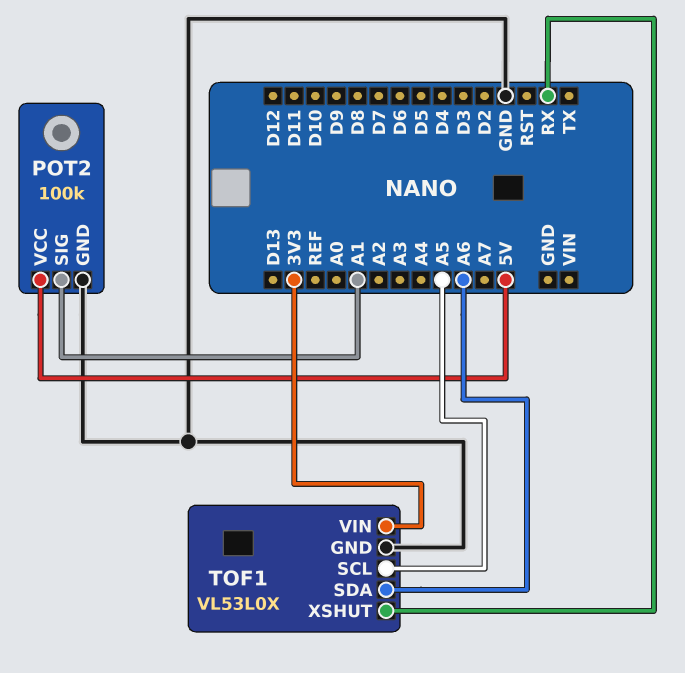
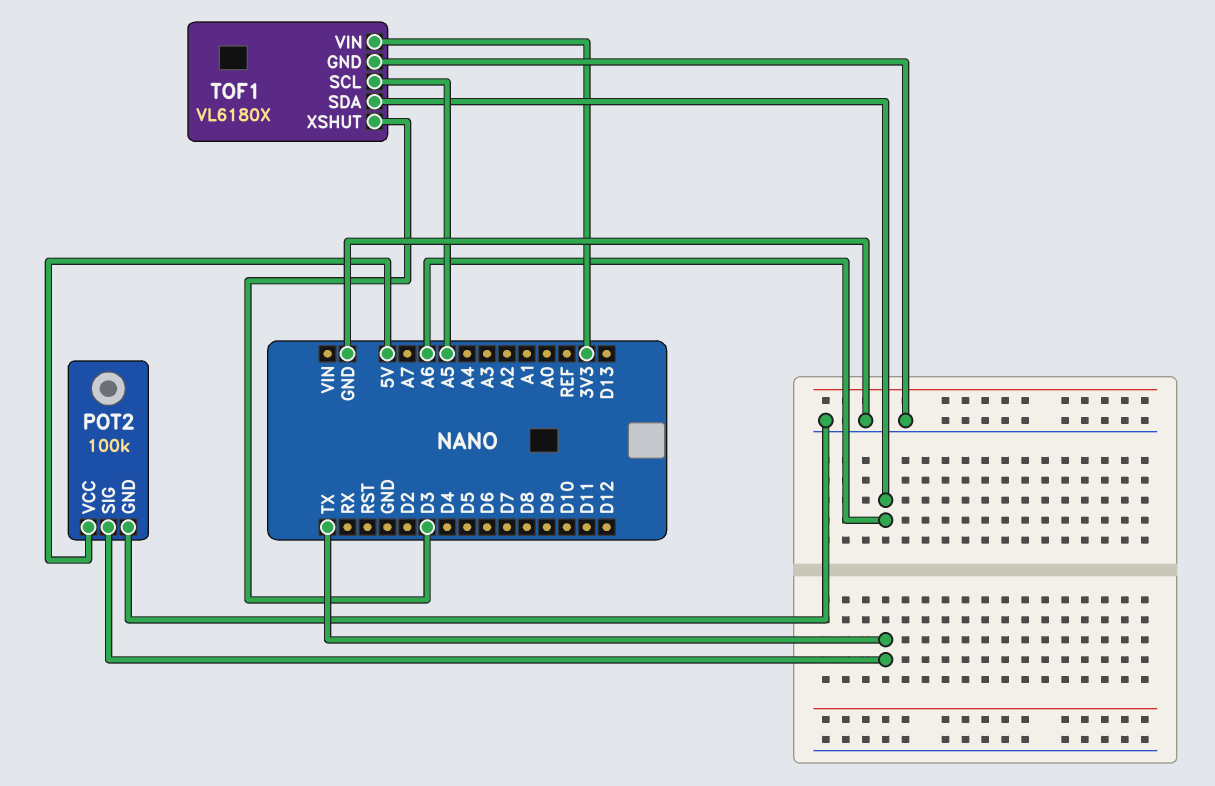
POT2 pin SIG: A1 -> TX
TOF1: VL53L0X -> VL6180X
TOF1 pin XSHUT: RX -> D3

